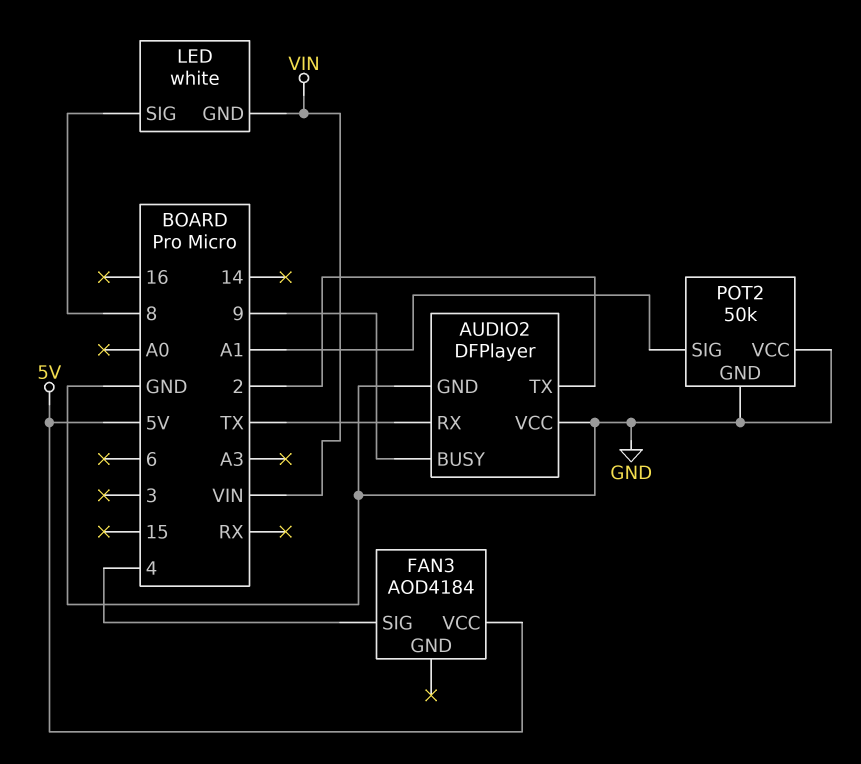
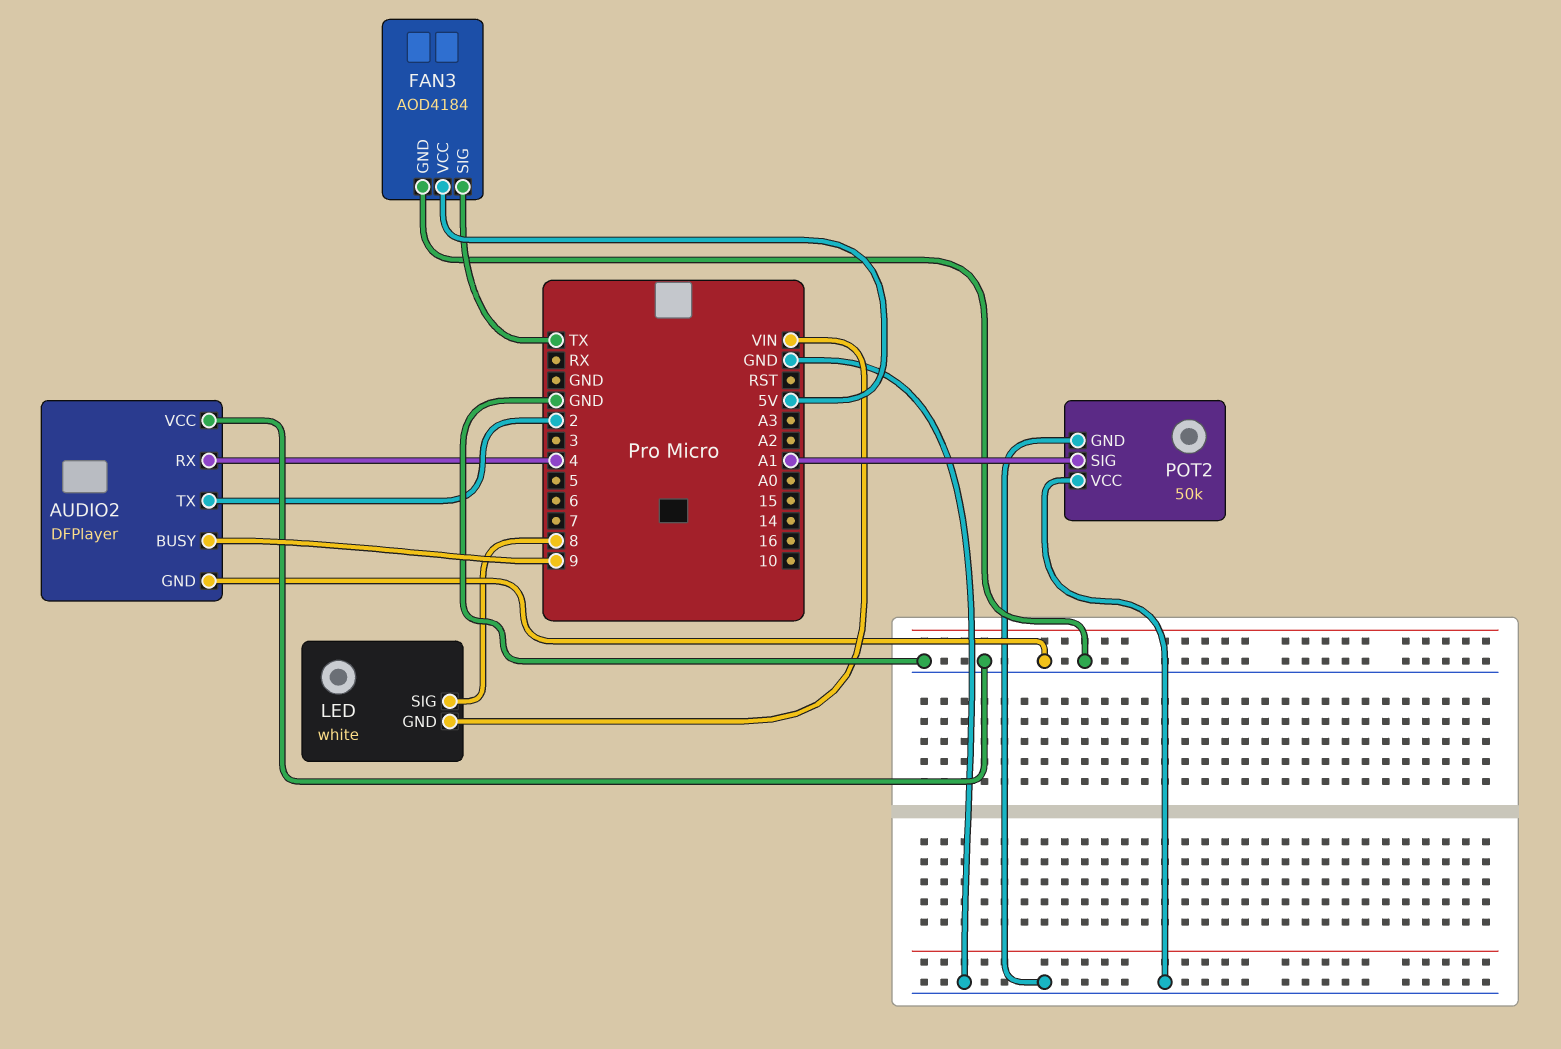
AUDIO2 pin RX: TX -> 4
FAN3 pin GND: none -> GND
FAN3 pin SIG: 4 -> TX

